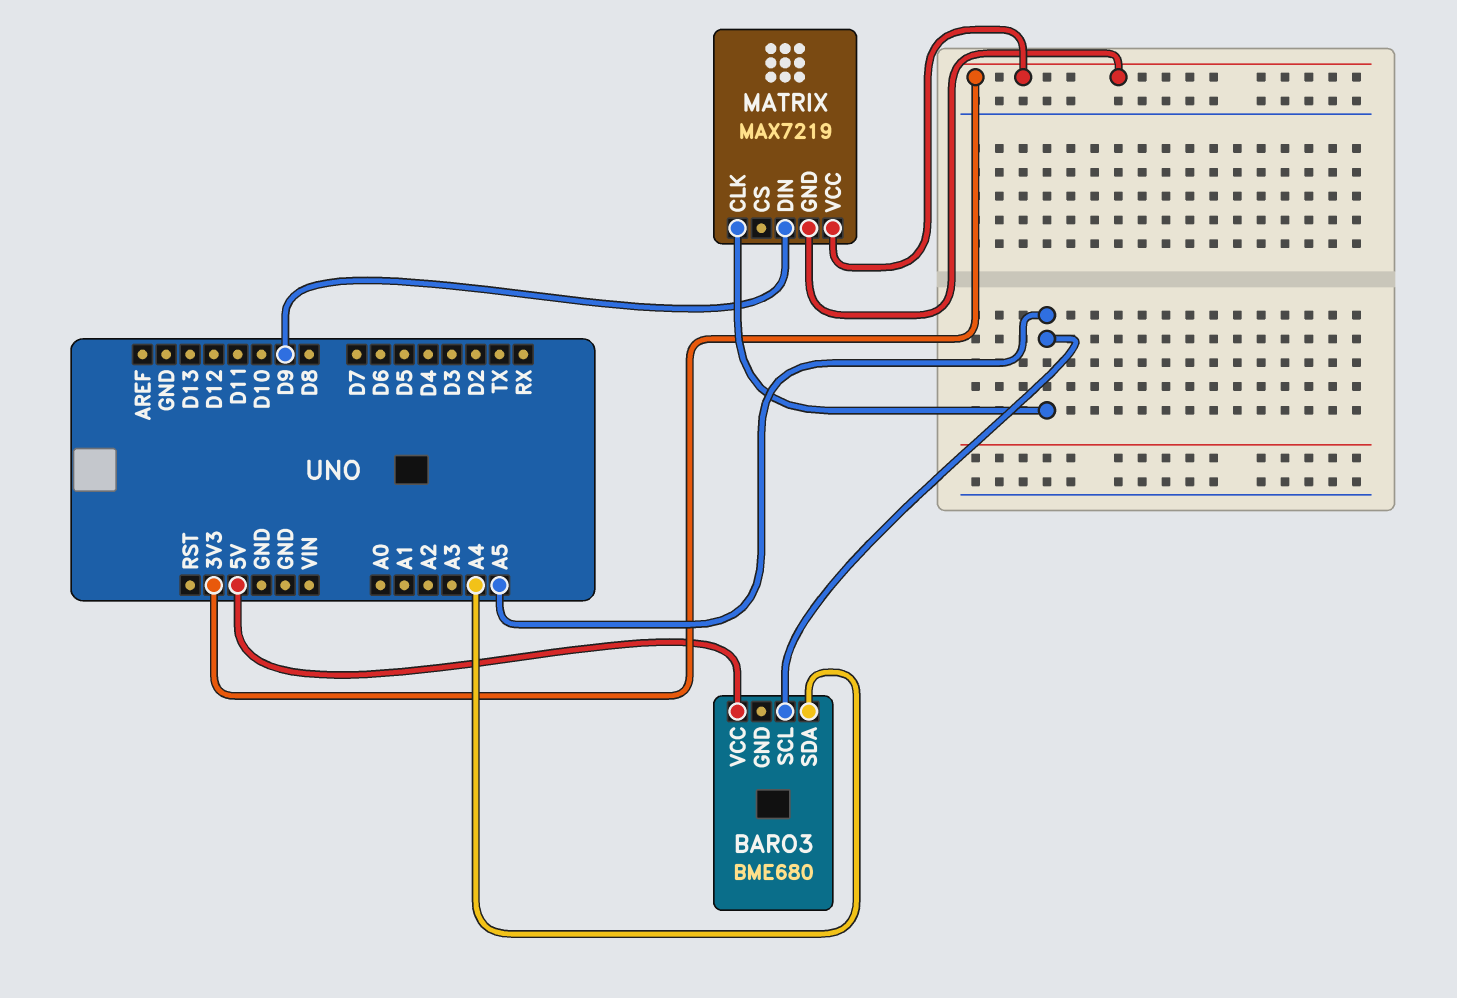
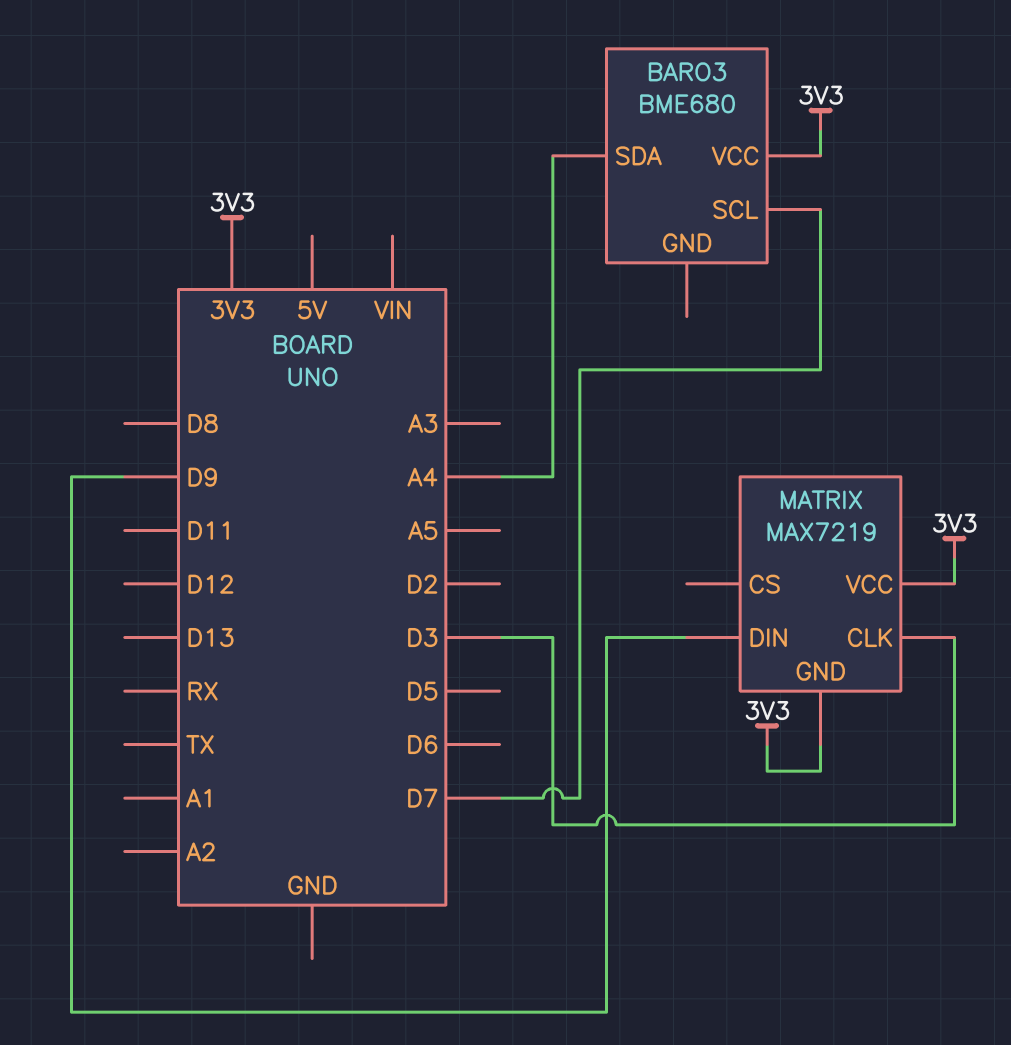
BARO3 pin SCL: A5 -> D7
BARO3 pin VCC: 5V -> 3V3
MATRIX pin CLK: A5 -> D3

